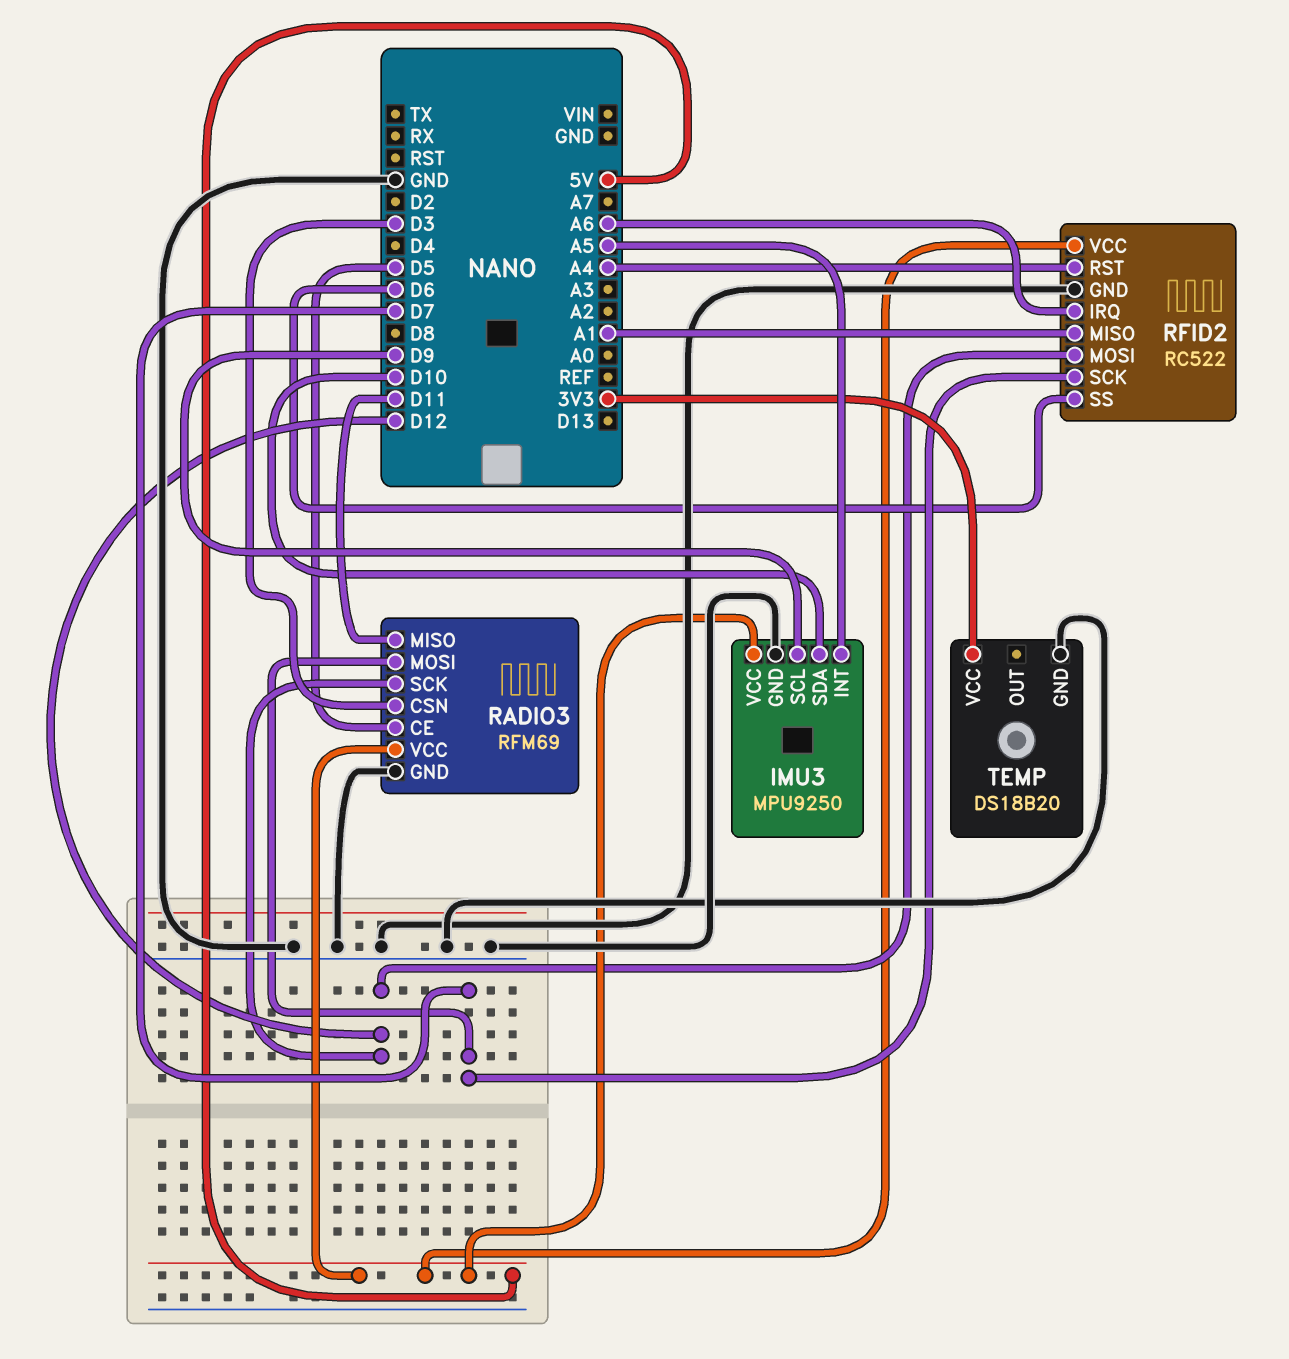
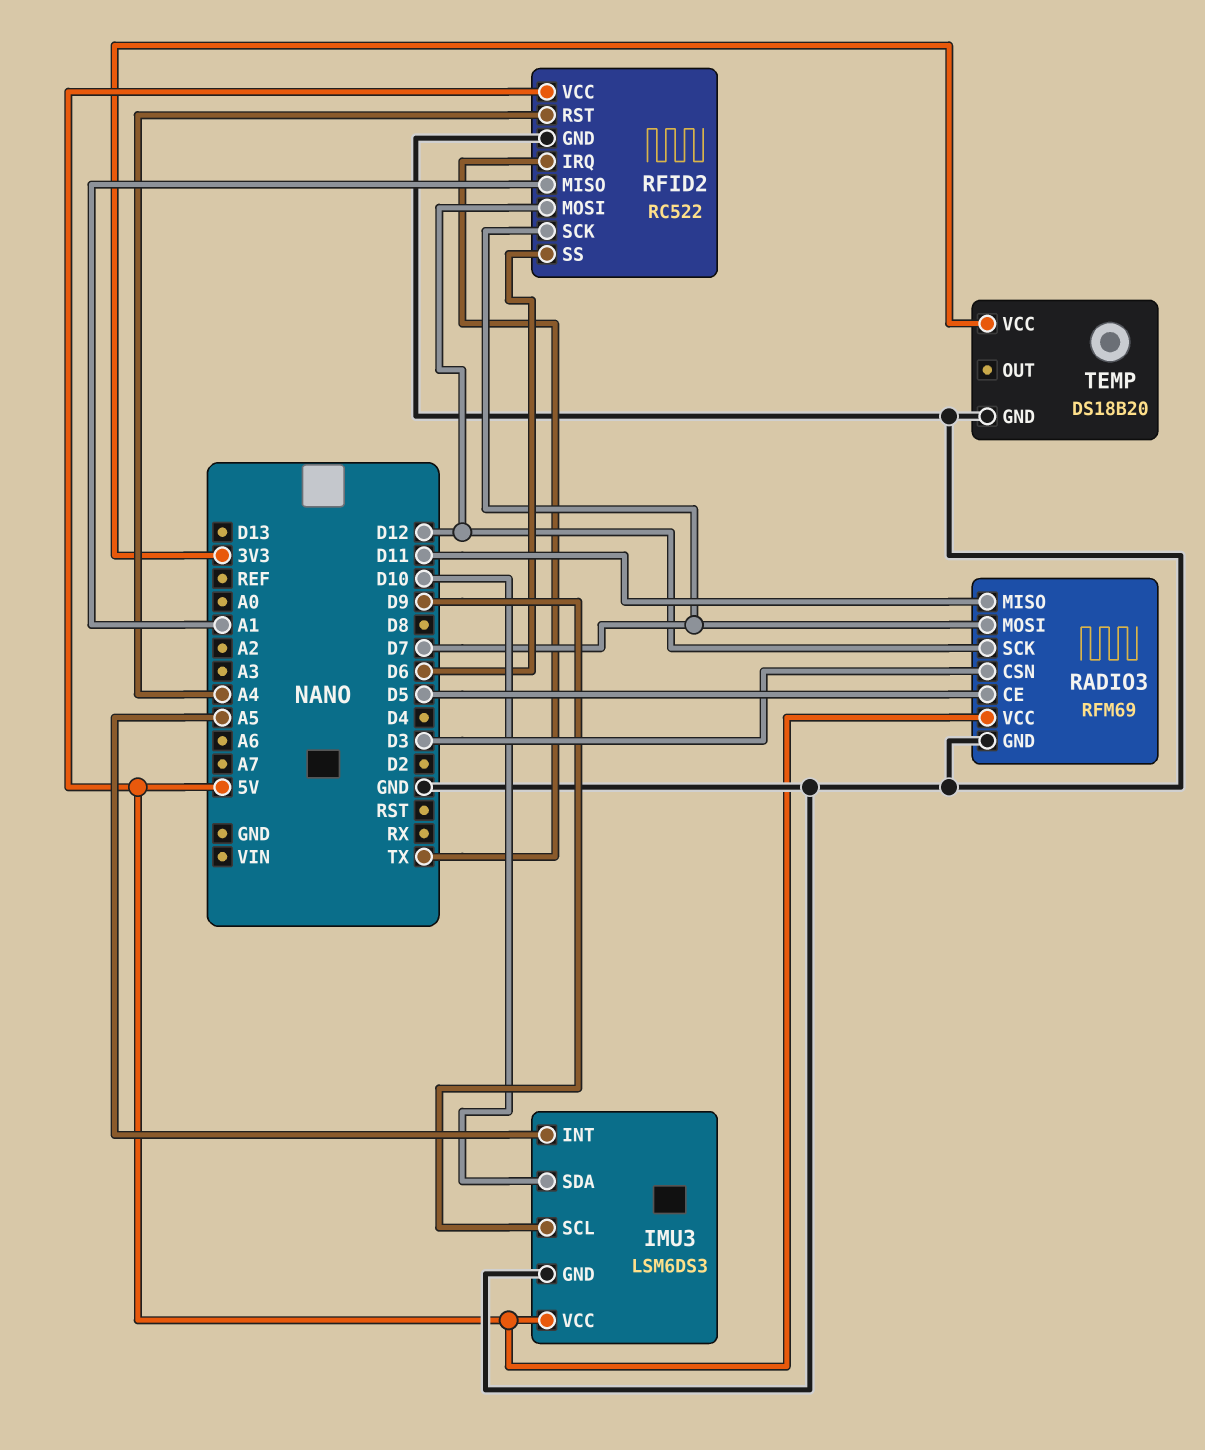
IMU3: MPU9250 -> LSM6DS3
RFID2 pin IRQ: A6 -> TX

